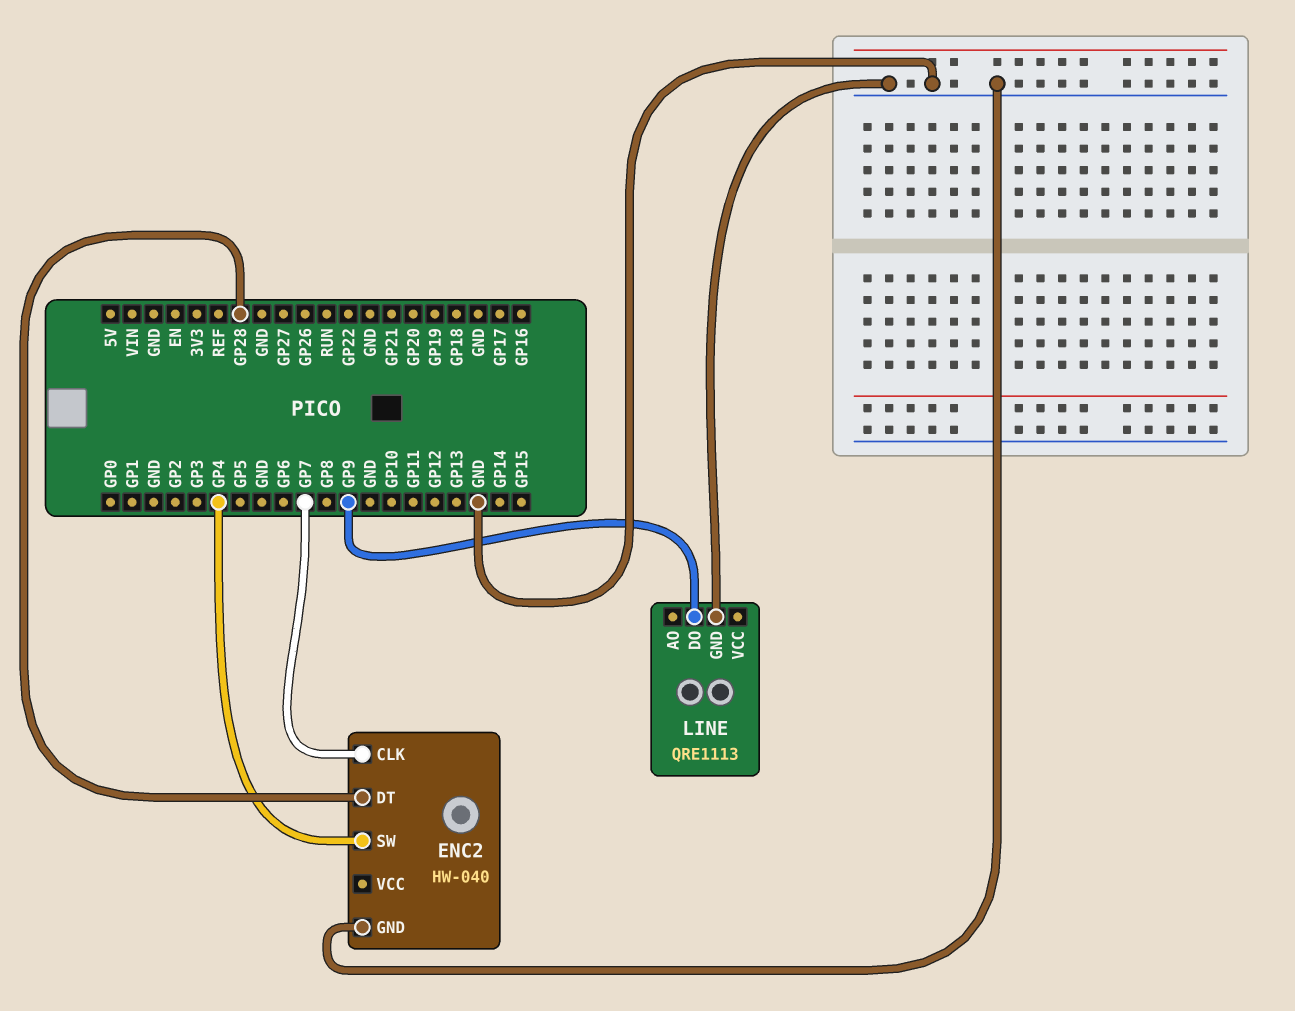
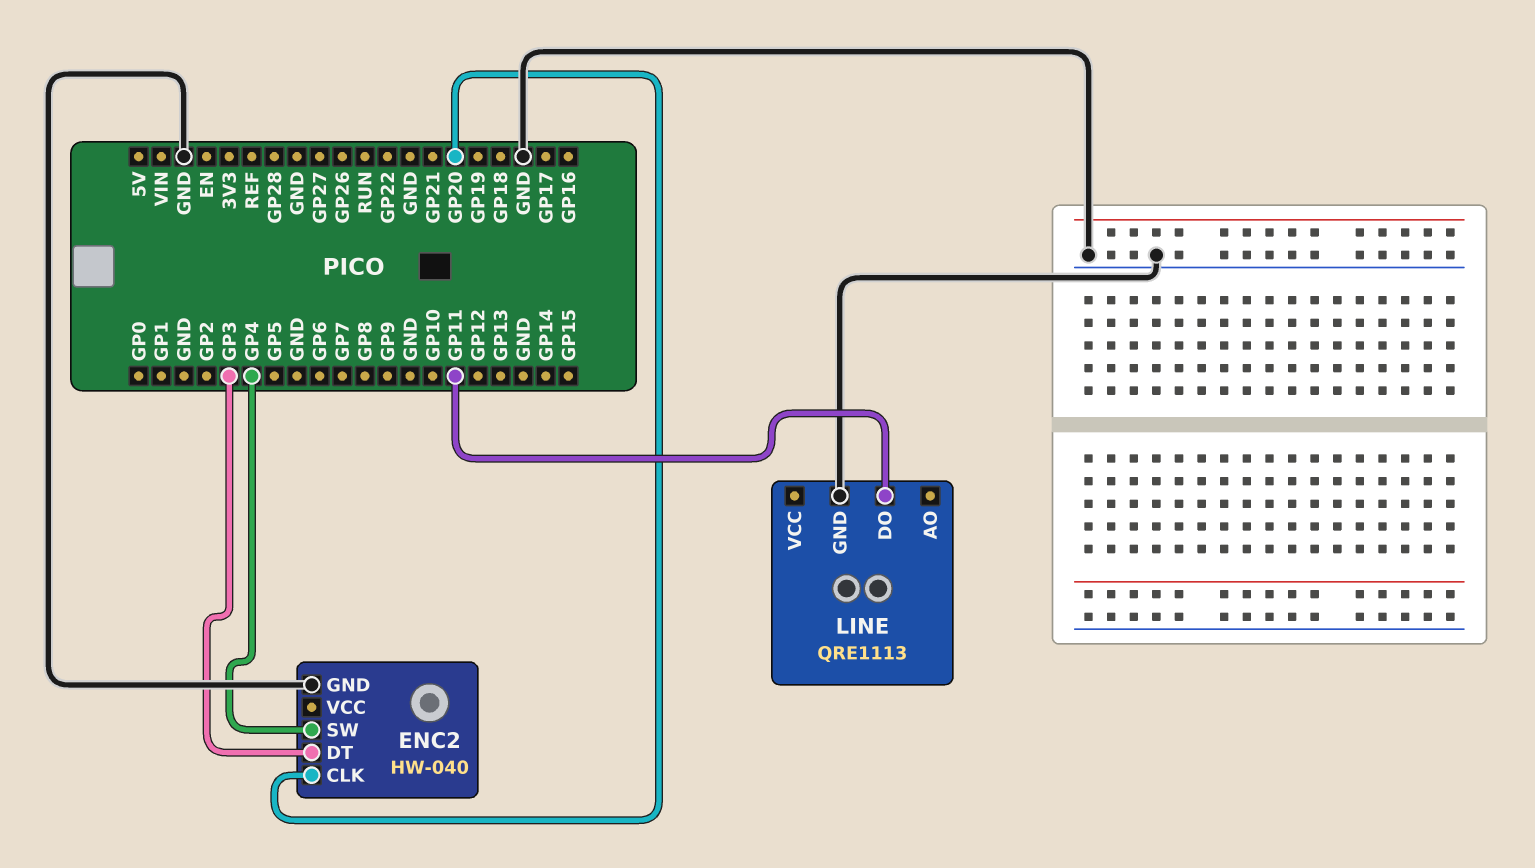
ENC2 pin CLK: GP7 -> GP20
ENC2 pin DT: GP28 -> GP3
LINE pin DO: GP9 -> GP11

